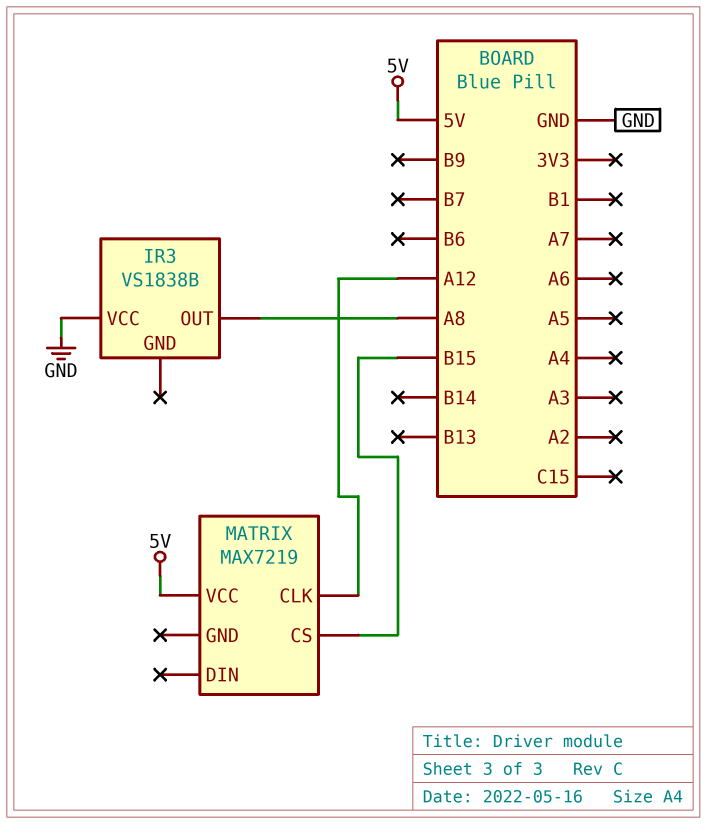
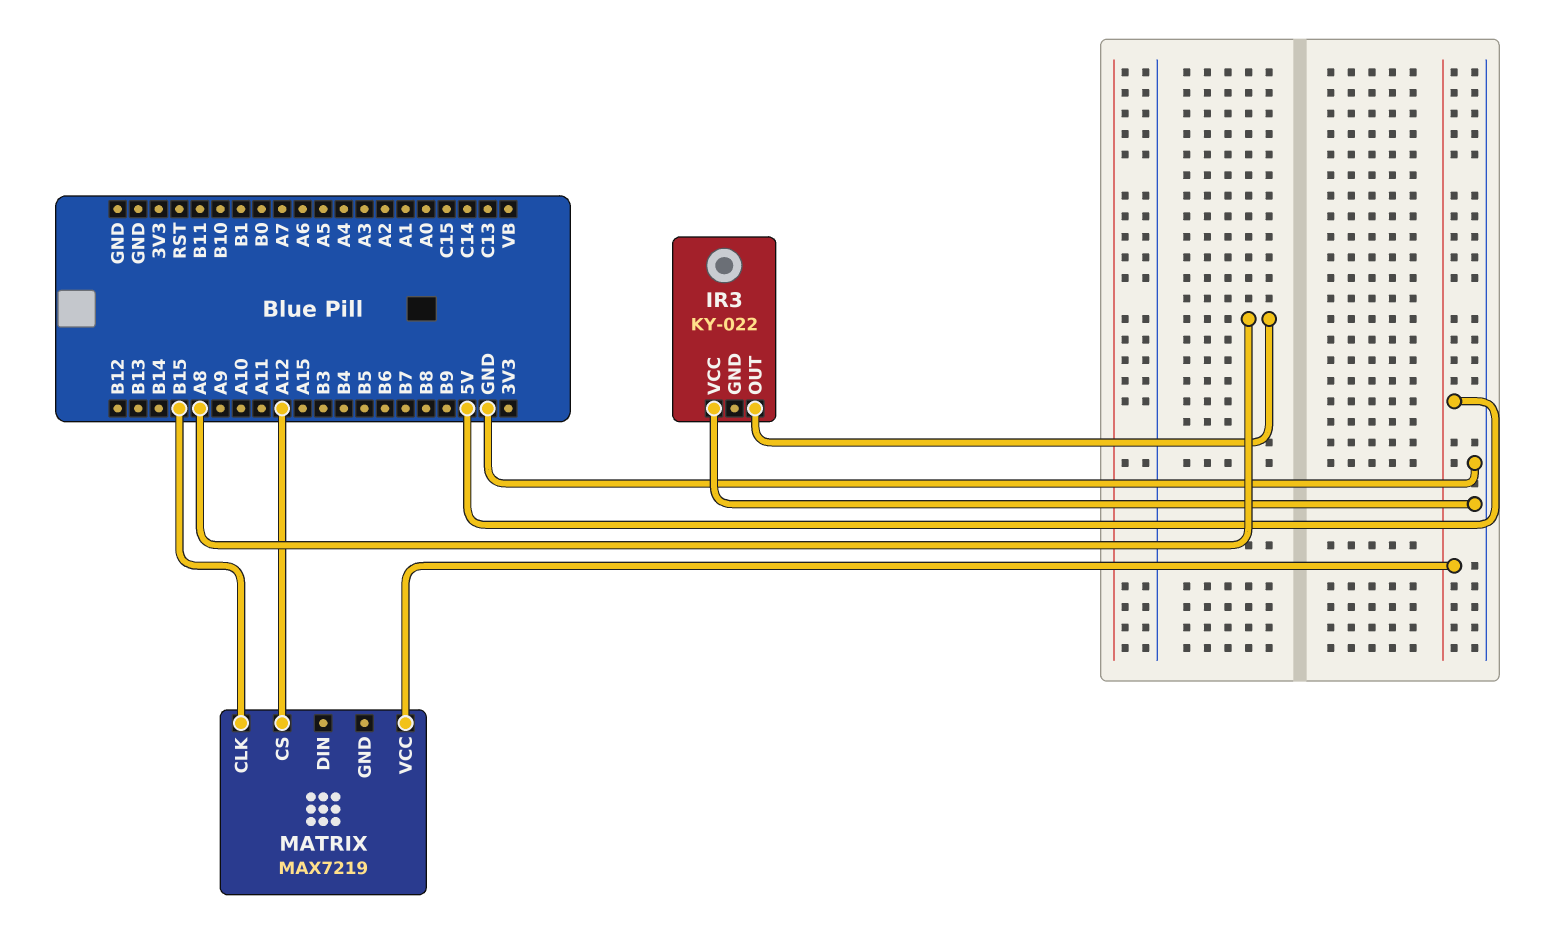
IR3: VS1838B -> KY-022
MATRIX pin CLK: A12 -> B15
MATRIX pin CS: B15 -> A12

